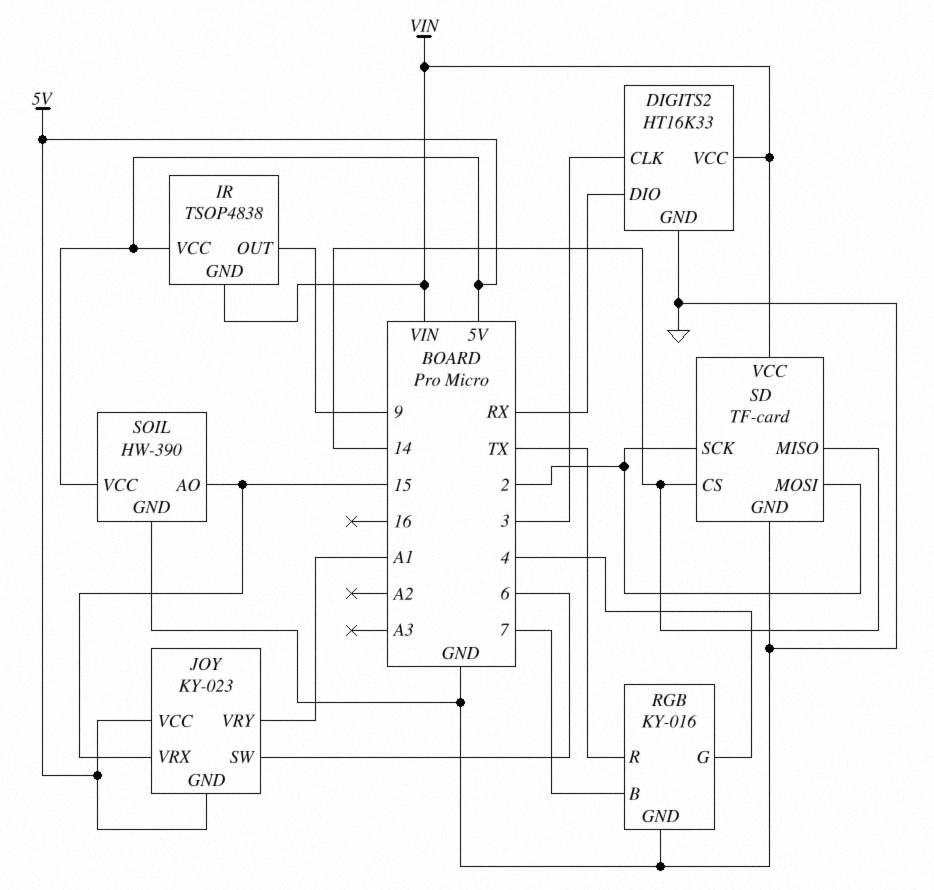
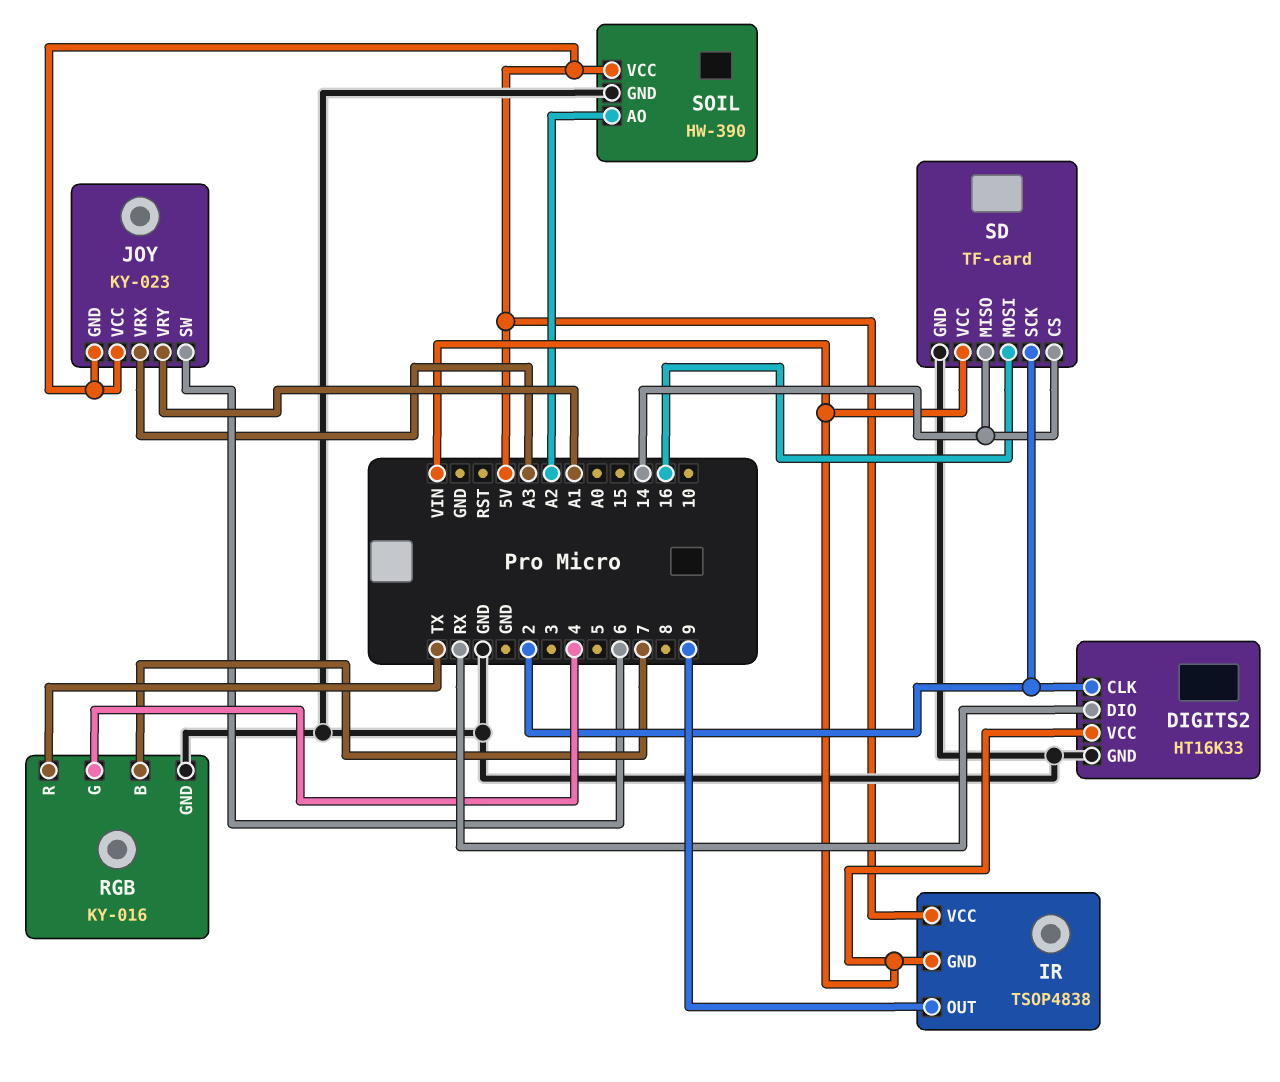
DIGITS2 pin CLK: 3 -> 2
JOY pin VRX: 15 -> A3
SD pin MOSI: 2 -> 16
SOIL pin AO: 15 -> A2

